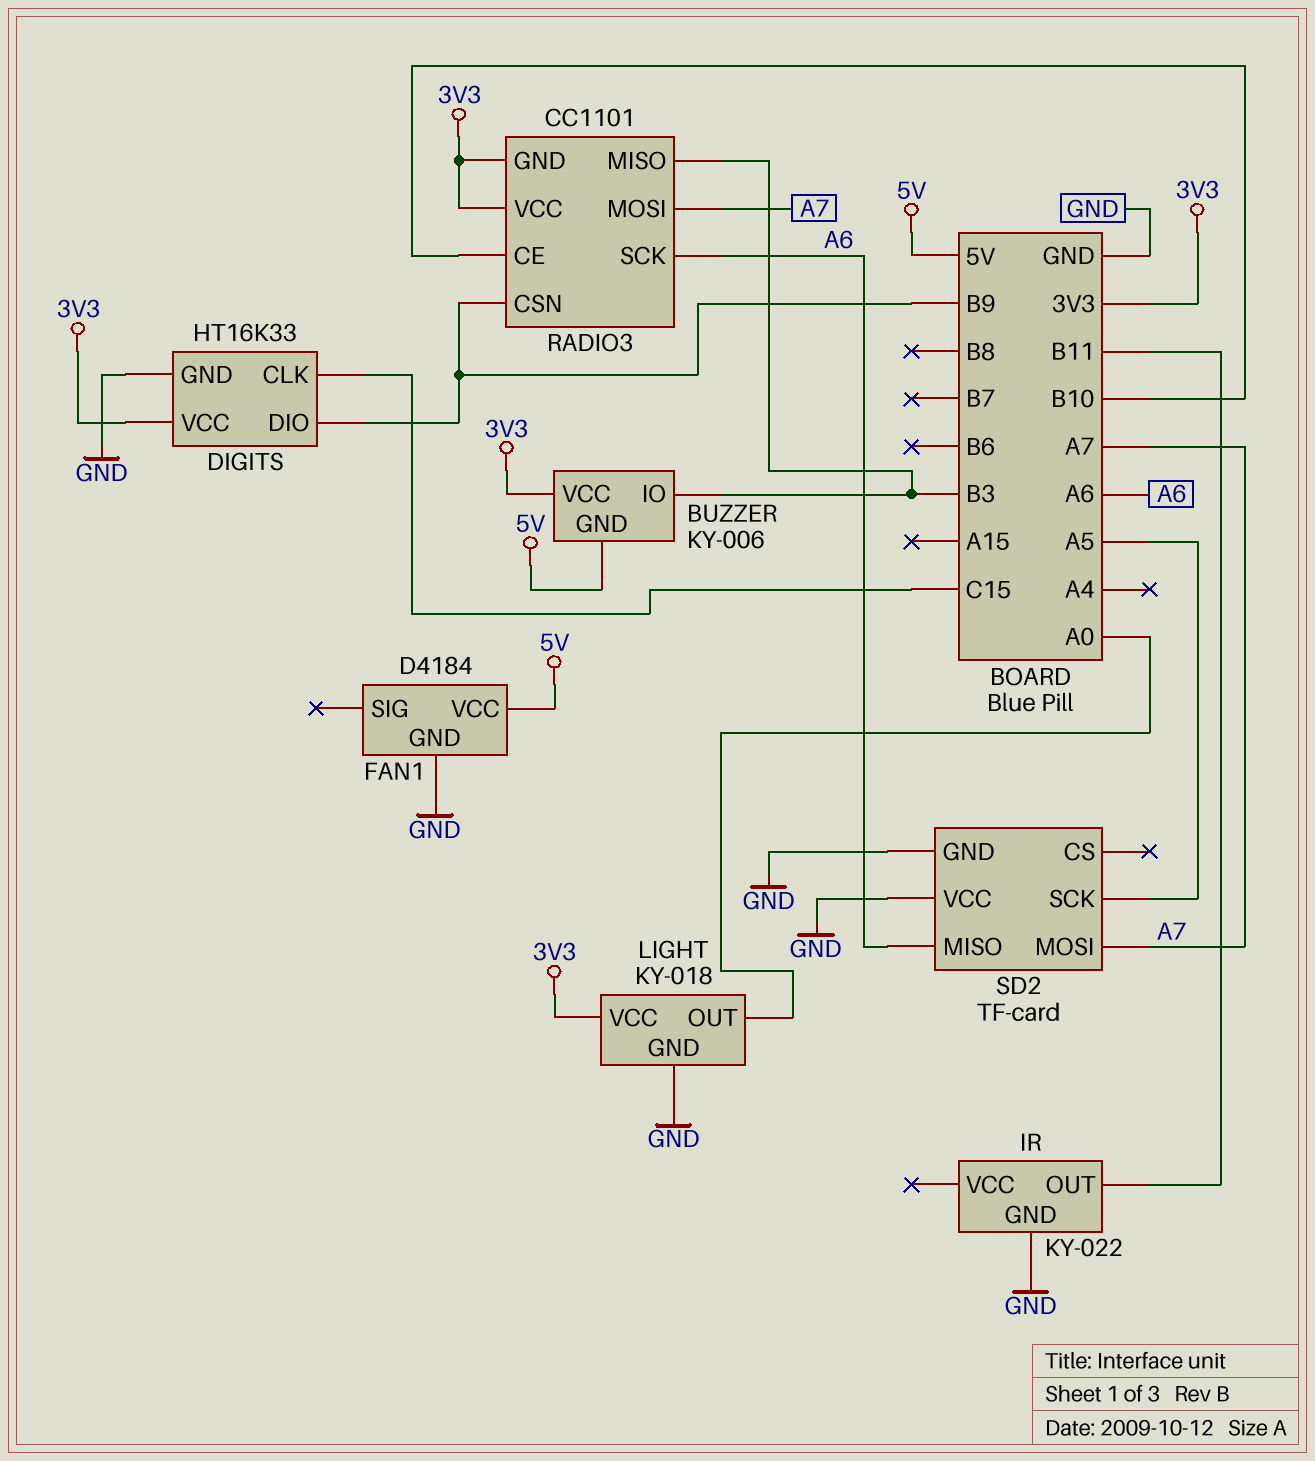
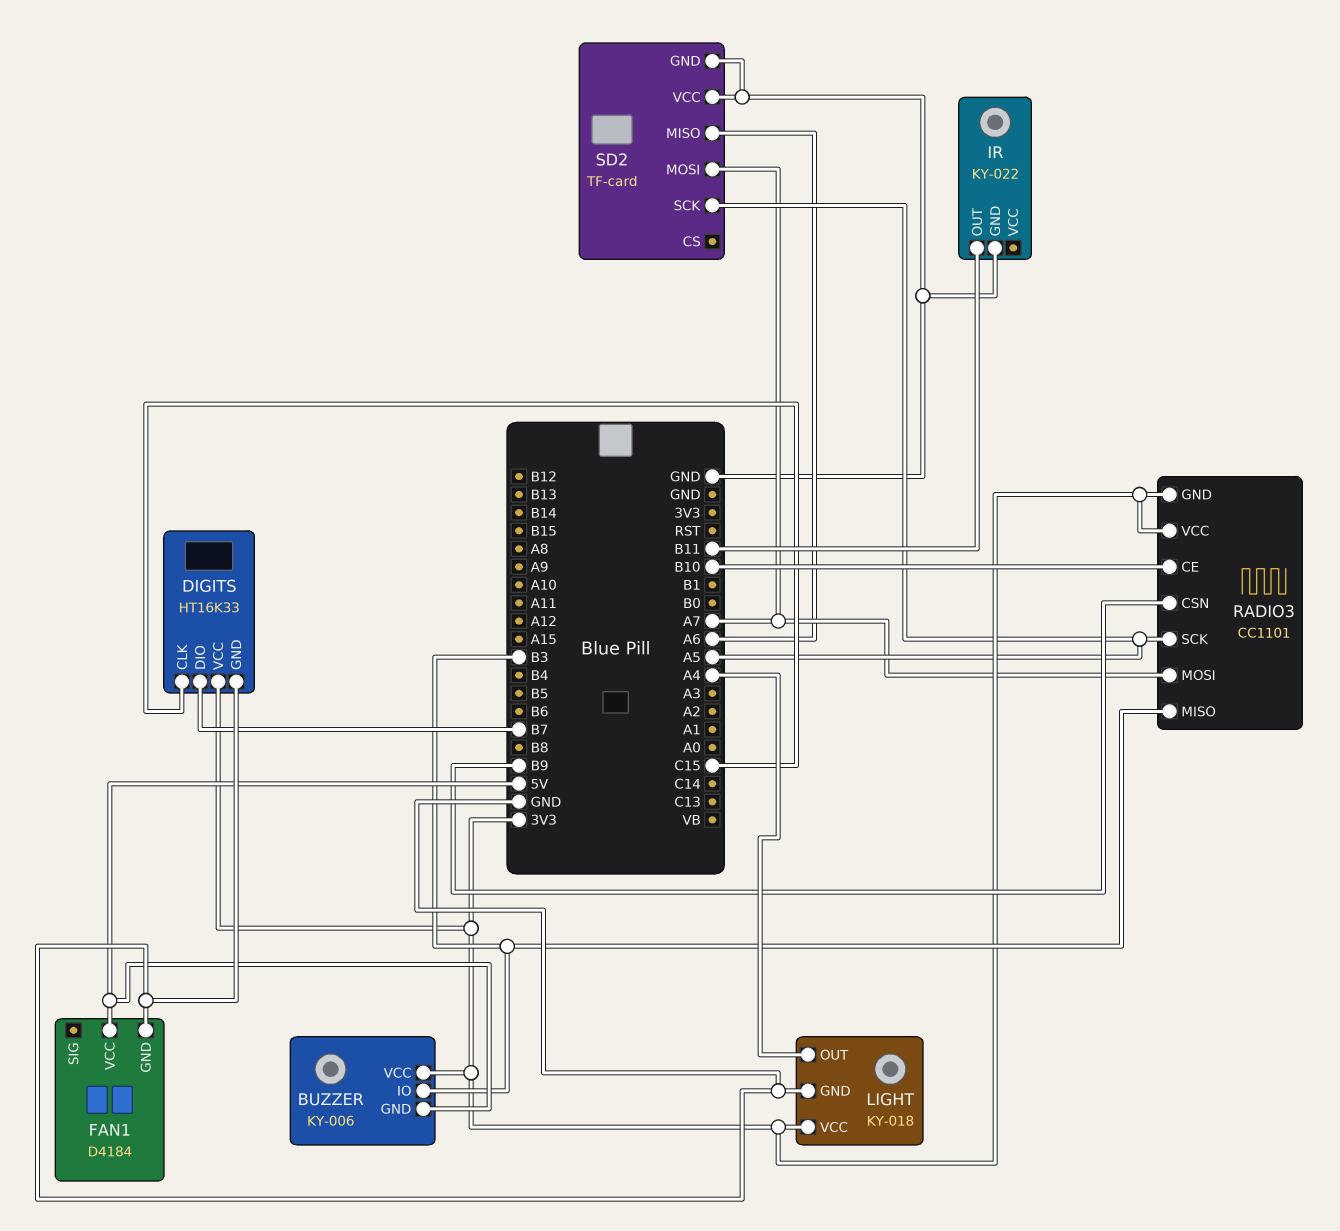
DIGITS pin DIO: B9 -> B7
LIGHT pin OUT: A0 -> A4
RADIO3 pin SCK: A6 -> A5

